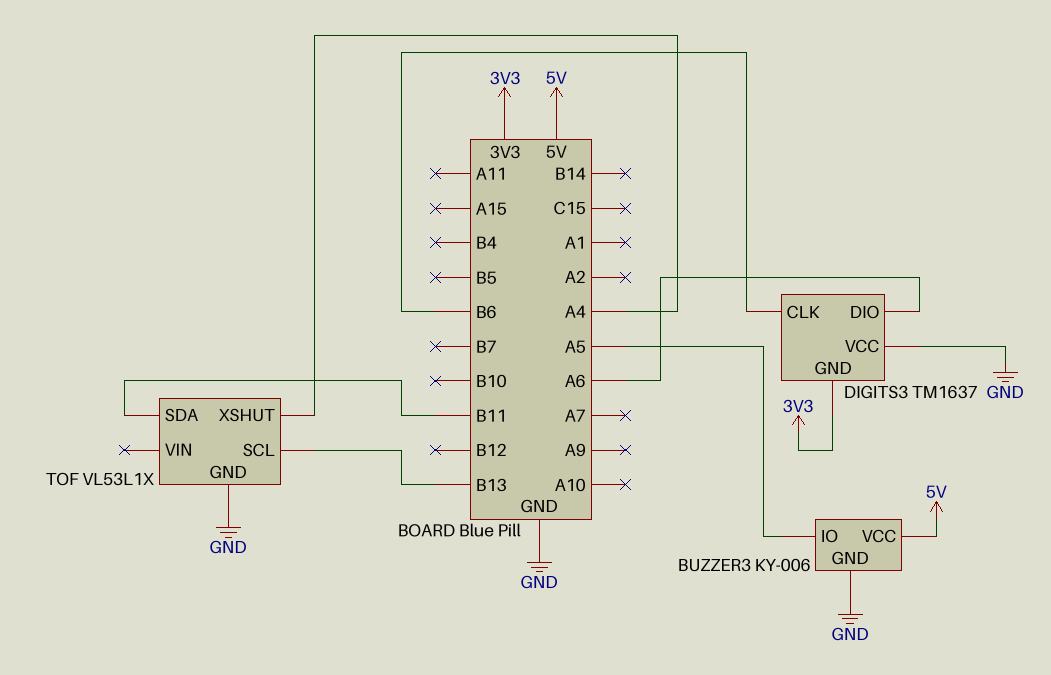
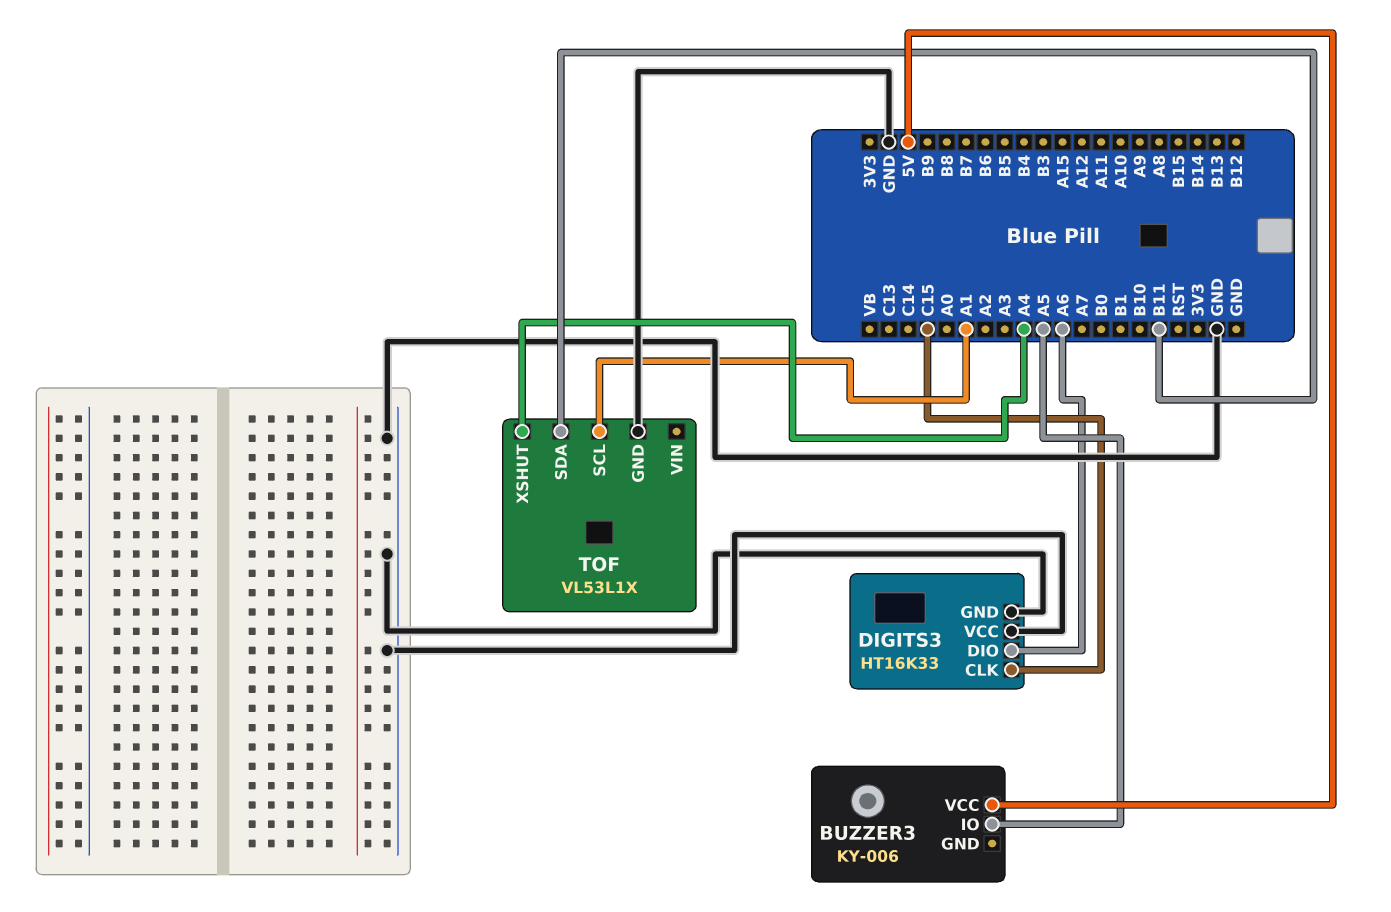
BUZZER3 pin GND: GND -> none
DIGITS3: TM1637 -> HT16K33
DIGITS3 pin CLK: B6 -> C15
DIGITS3 pin GND: 3V3 -> GND
TOF pin SCL: B13 -> A1

